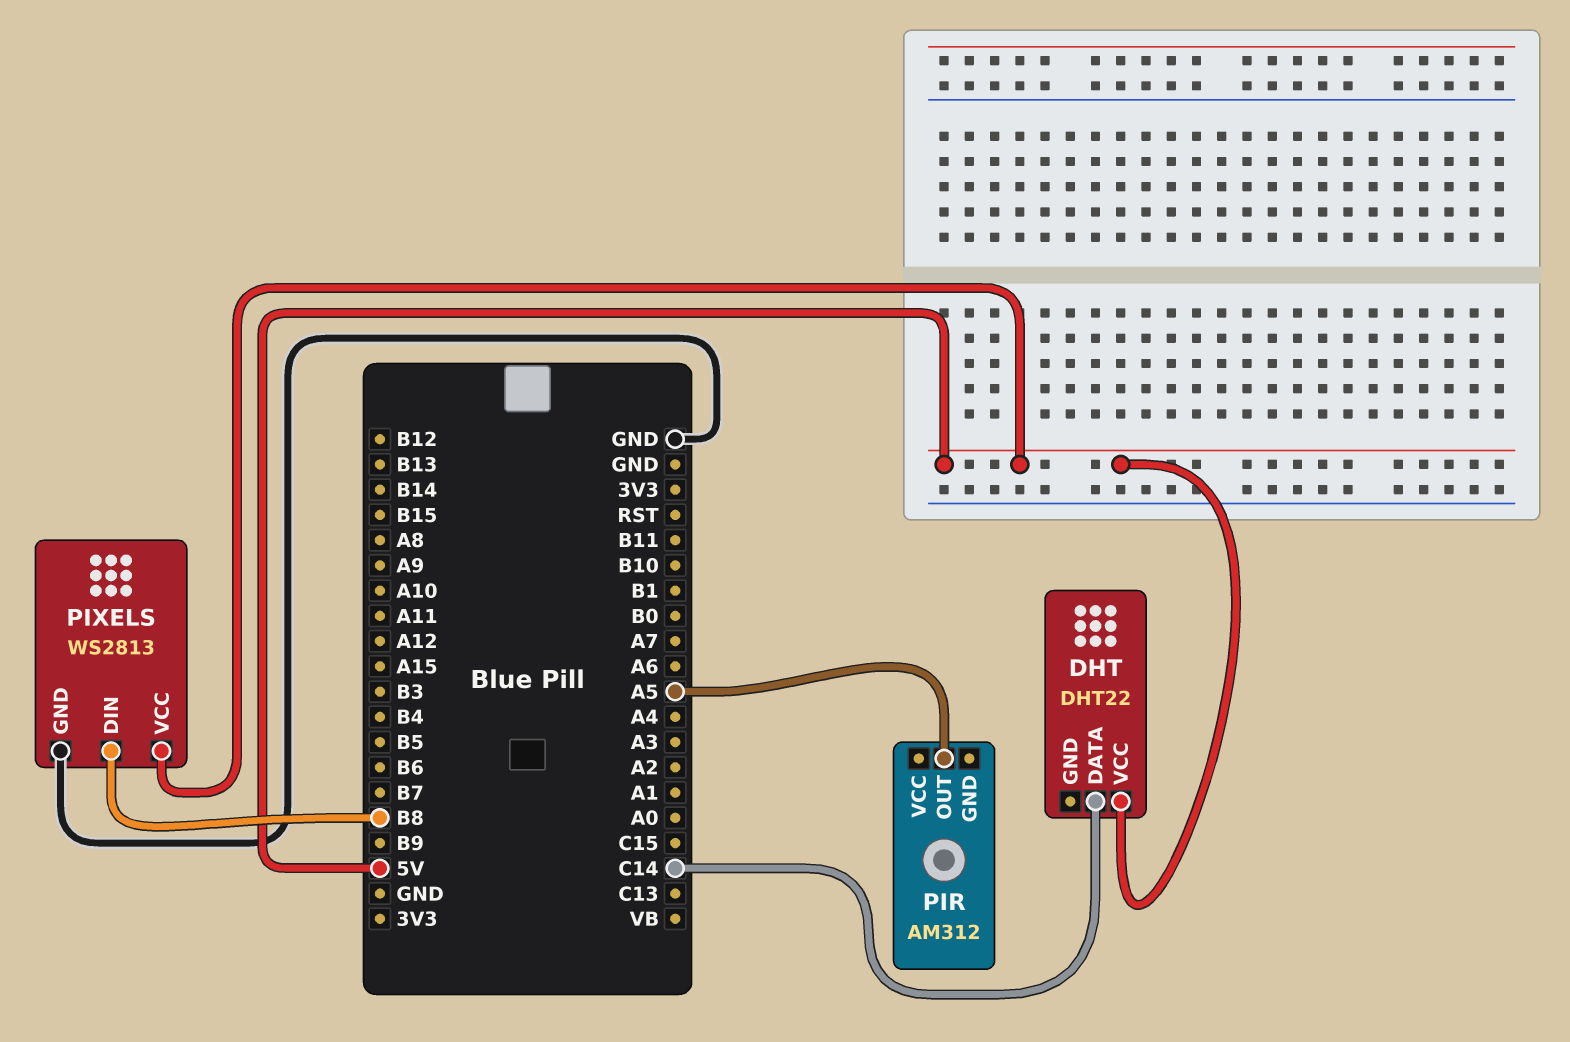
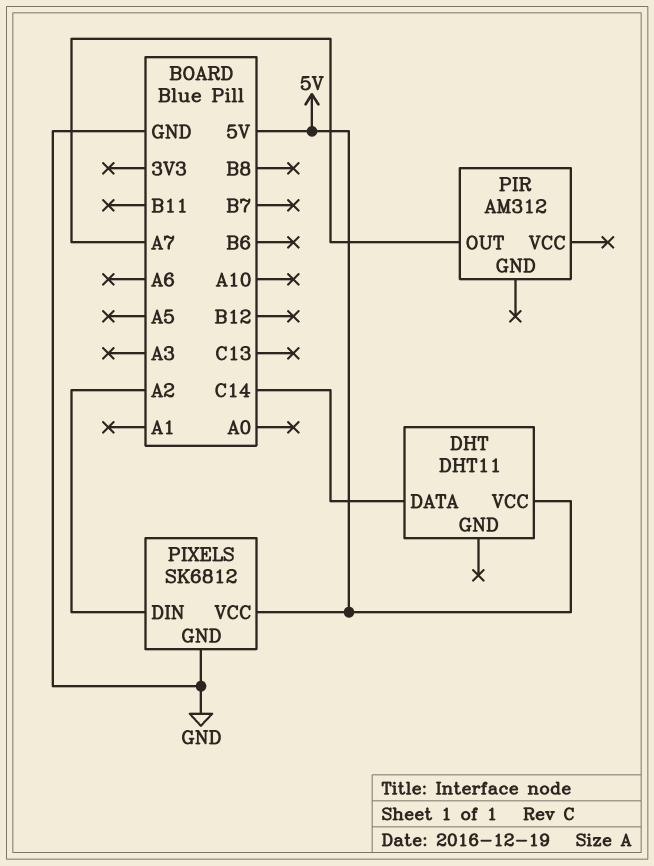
DHT: DHT22 -> DHT11
PIR pin OUT: A5 -> A7
PIXELS: WS2813 -> SK6812
PIXELS pin DIN: B8 -> A2

